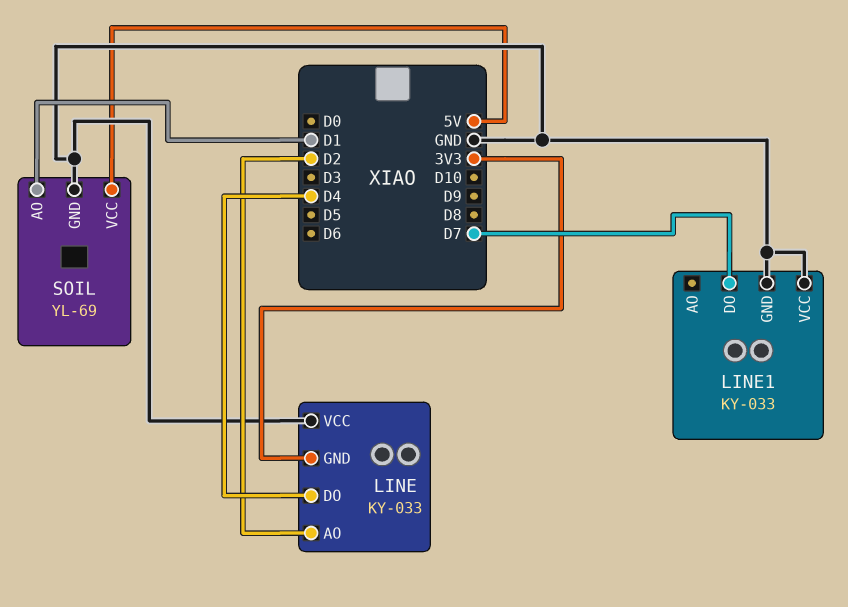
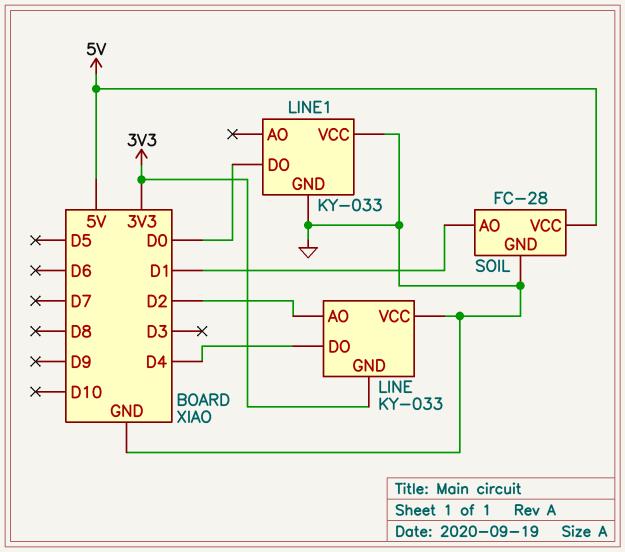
LINE1 pin DO: D7 -> D0
SOIL: YL-69 -> FC-28

